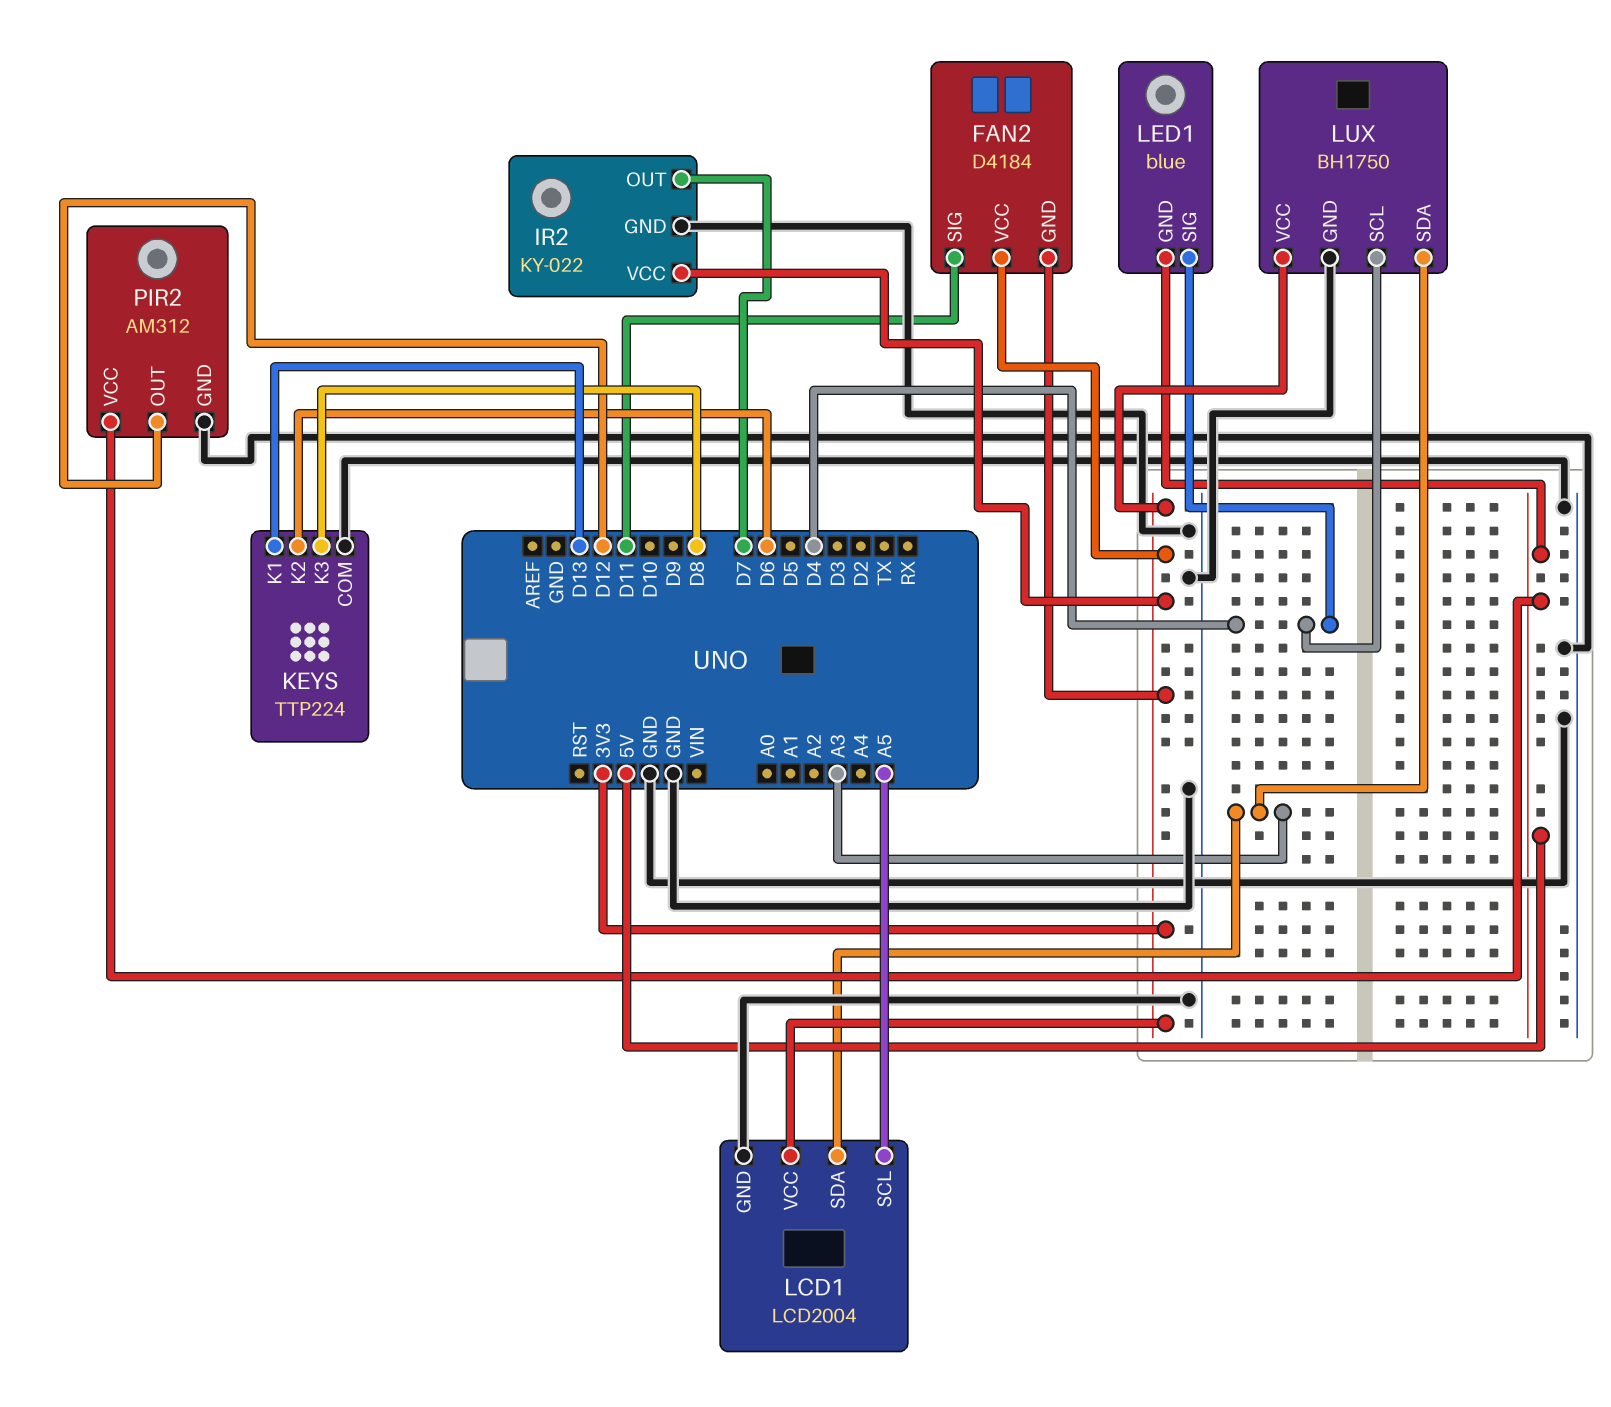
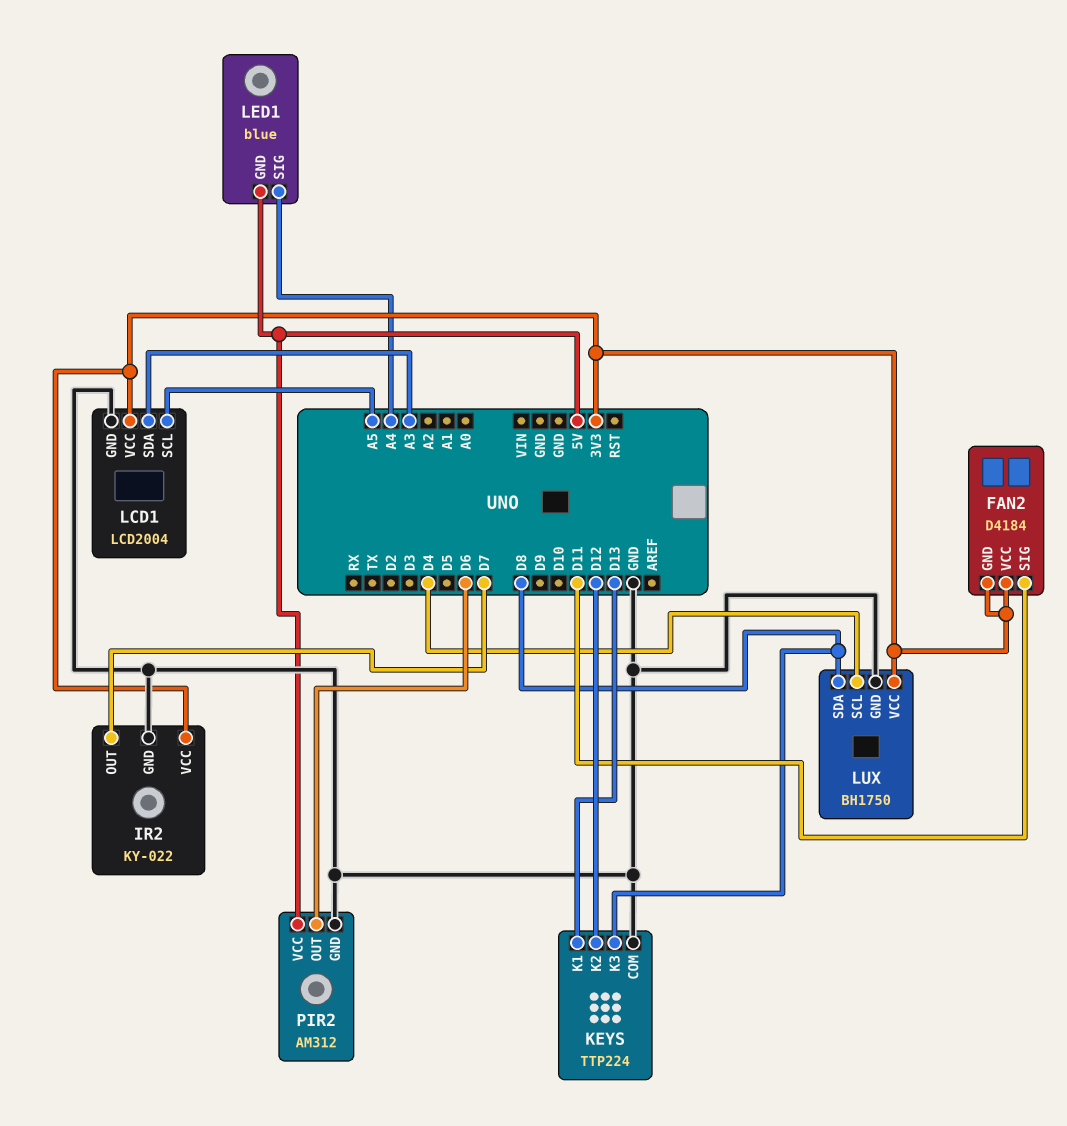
KEYS pin K2: D6 -> D12
LED1 pin SIG: D4 -> A4
LUX pin SDA: A3 -> D8
PIR2 pin OUT: D12 -> D6

